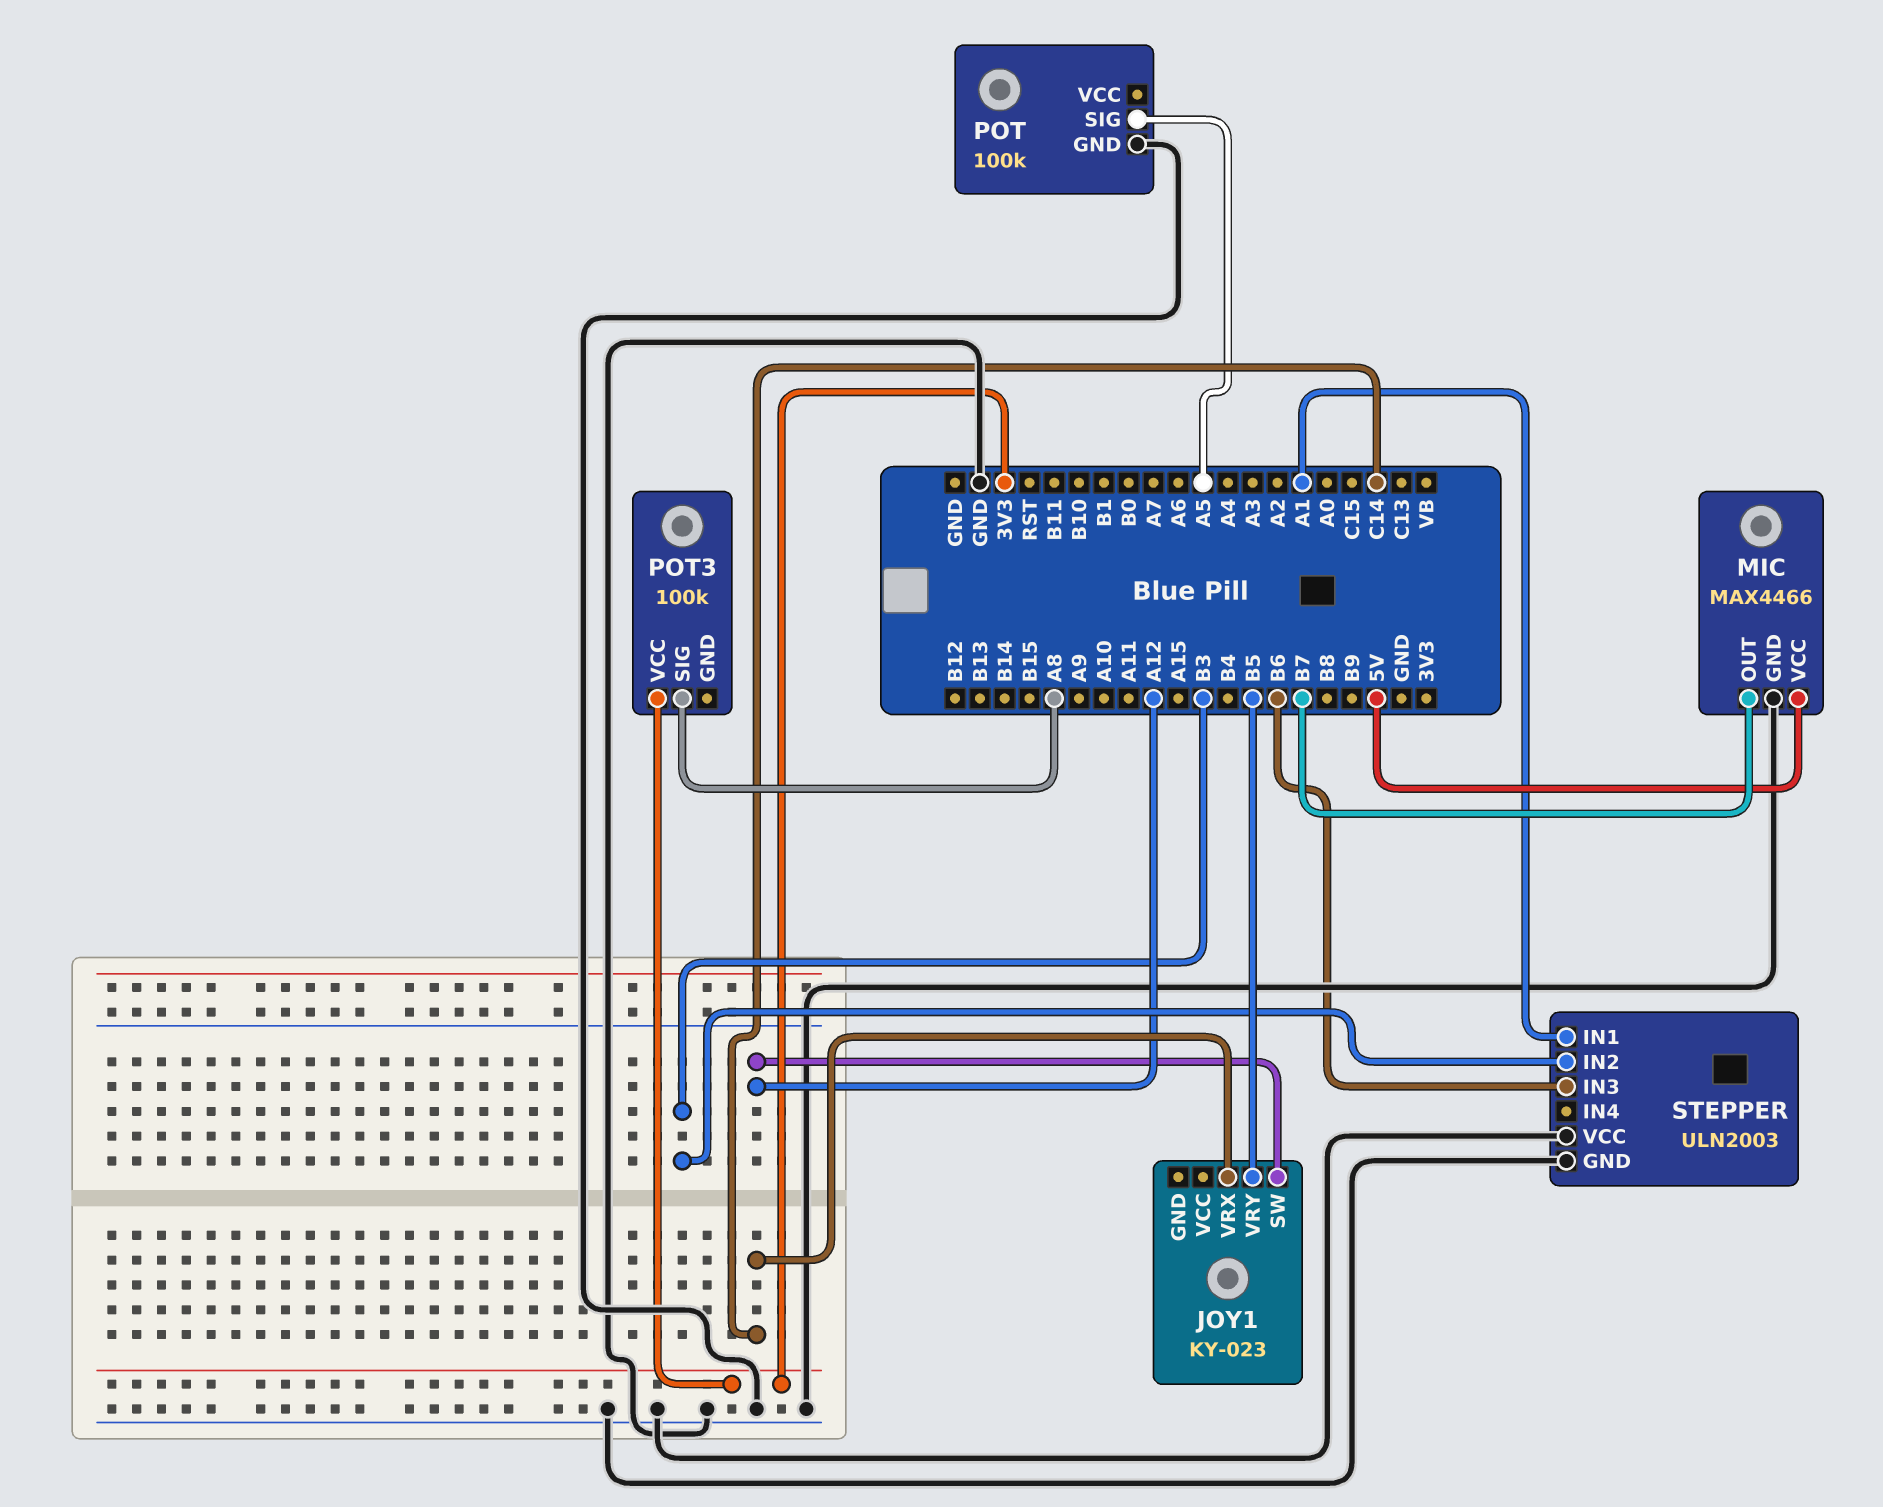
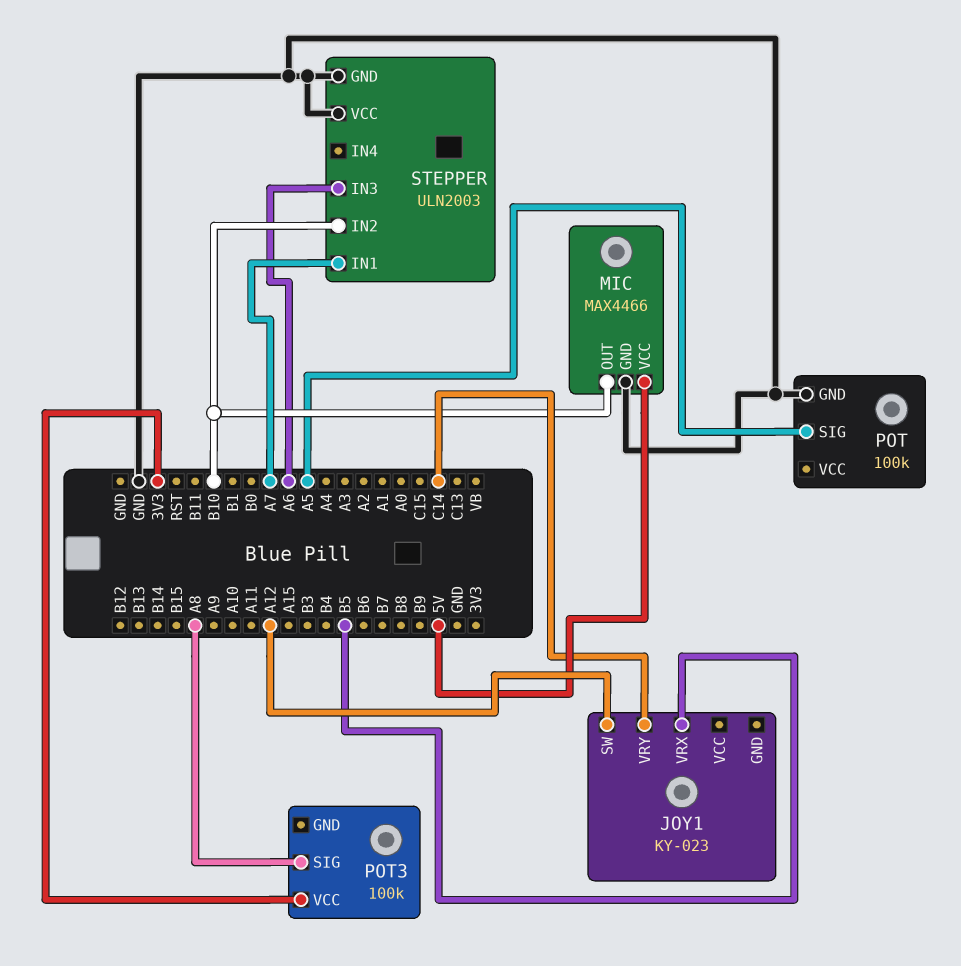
JOY1 pin VRX: C14 -> B5
JOY1 pin VRY: B5 -> C14
MIC pin OUT: B7 -> B10
STEPPER pin IN1: A1 -> A7
STEPPER pin IN2: B3 -> B10
STEPPER pin IN3: B6 -> A6

